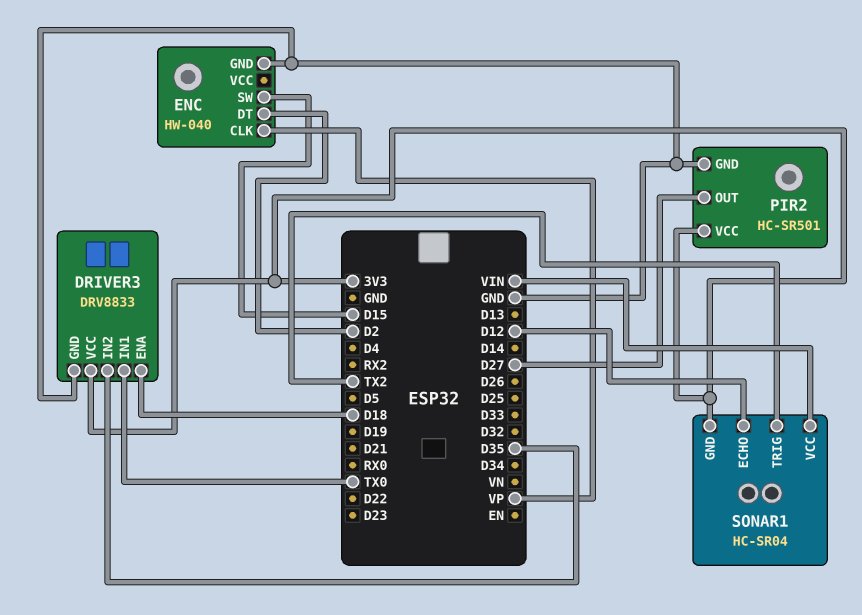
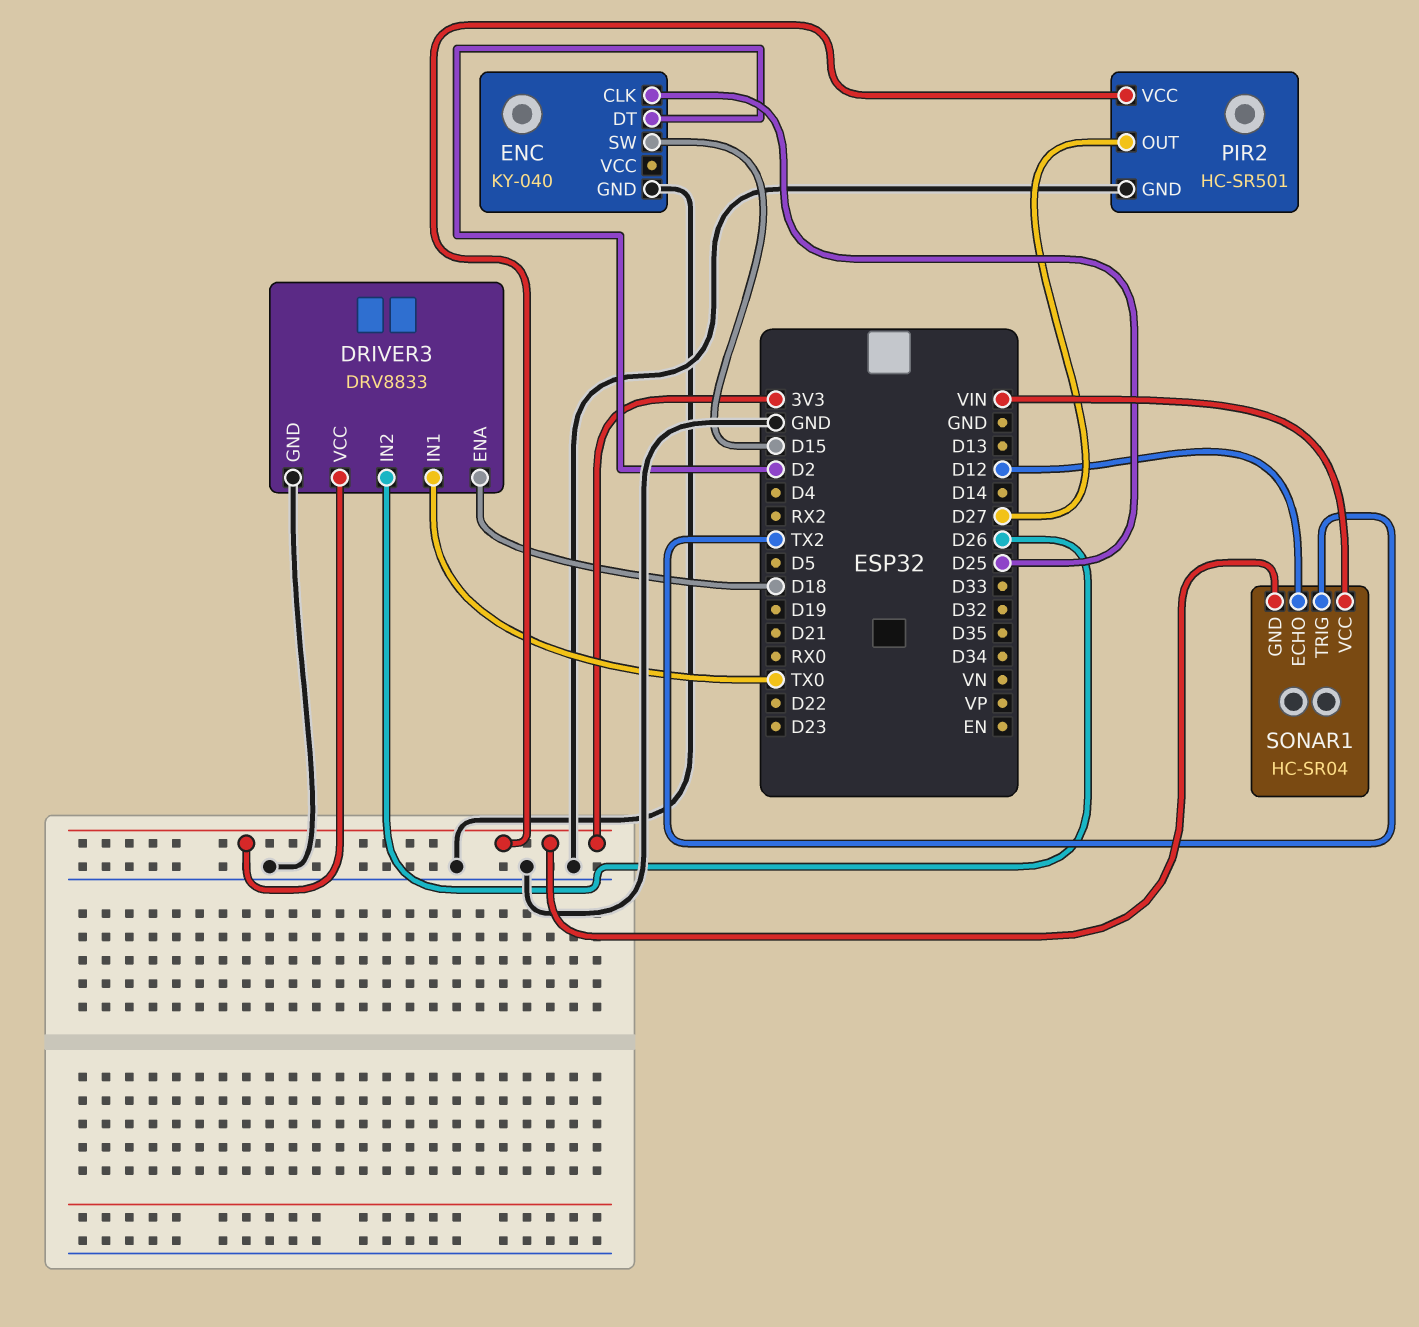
DRIVER3 pin IN2: D35 -> D26
ENC: HW-040 -> KY-040
ENC pin CLK: VP -> D25

